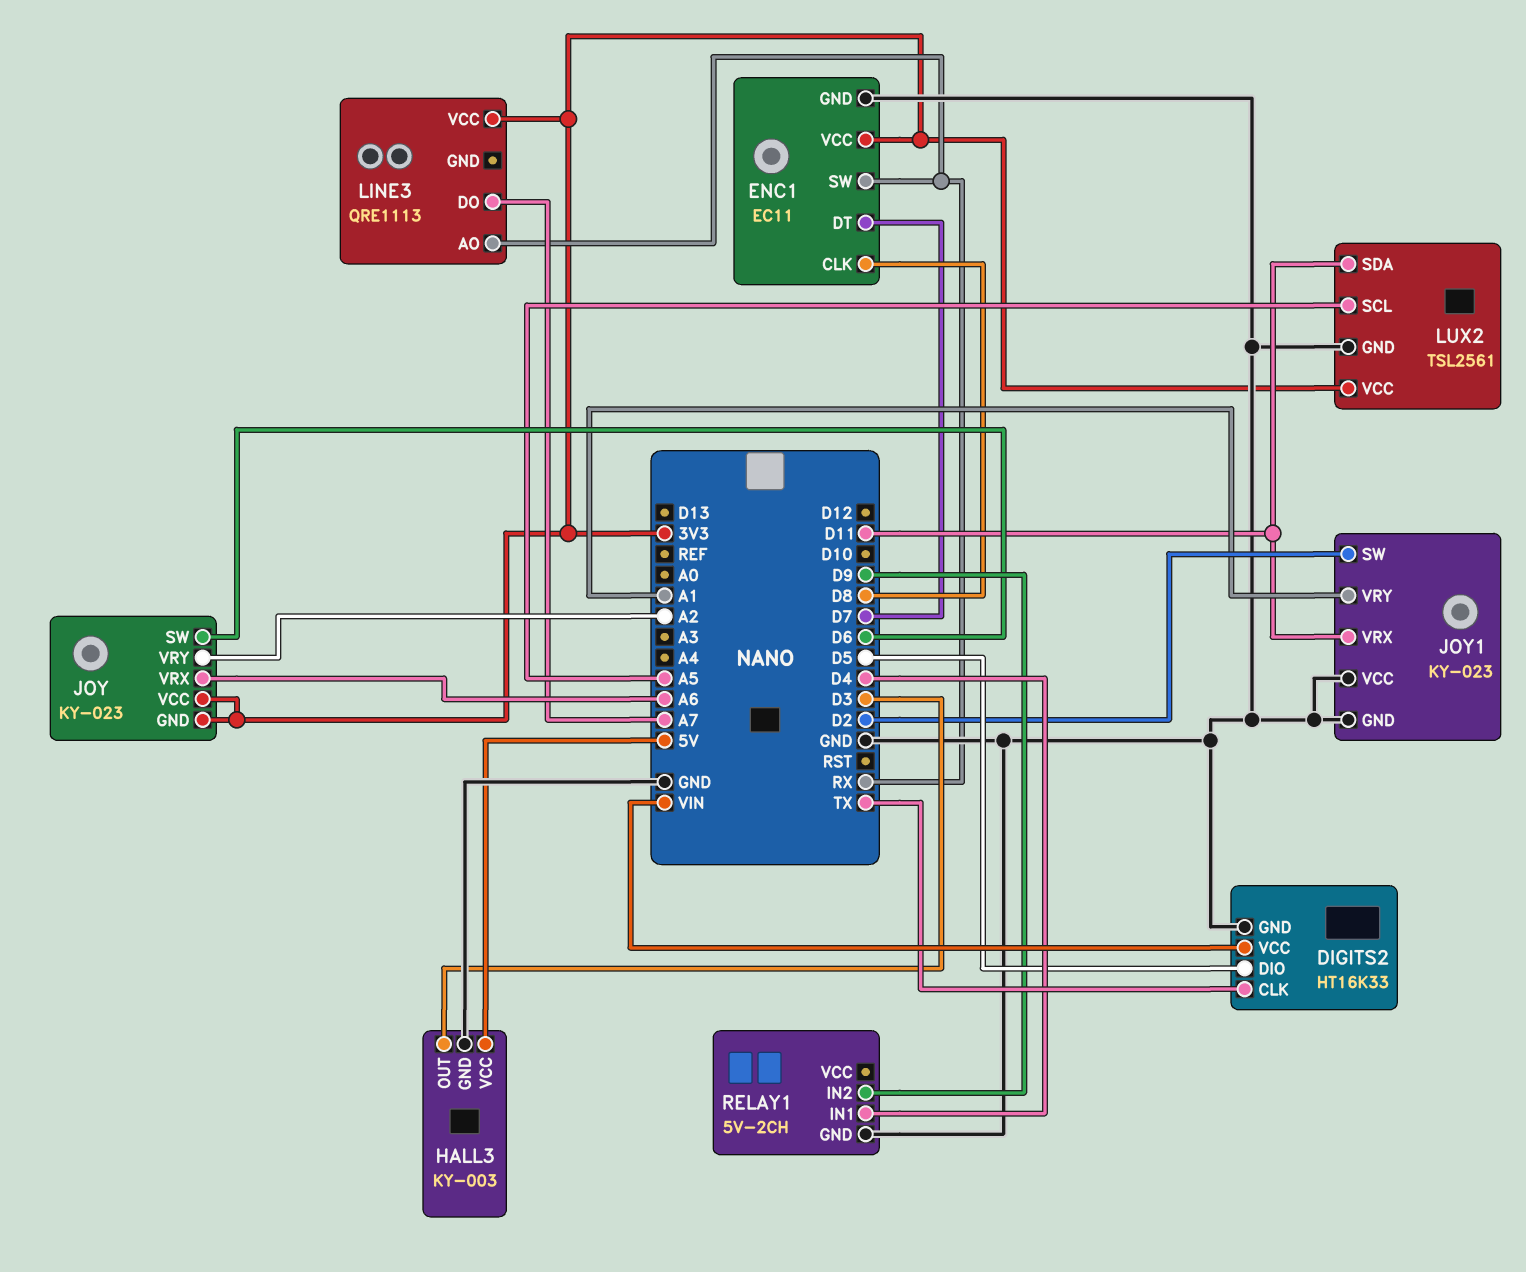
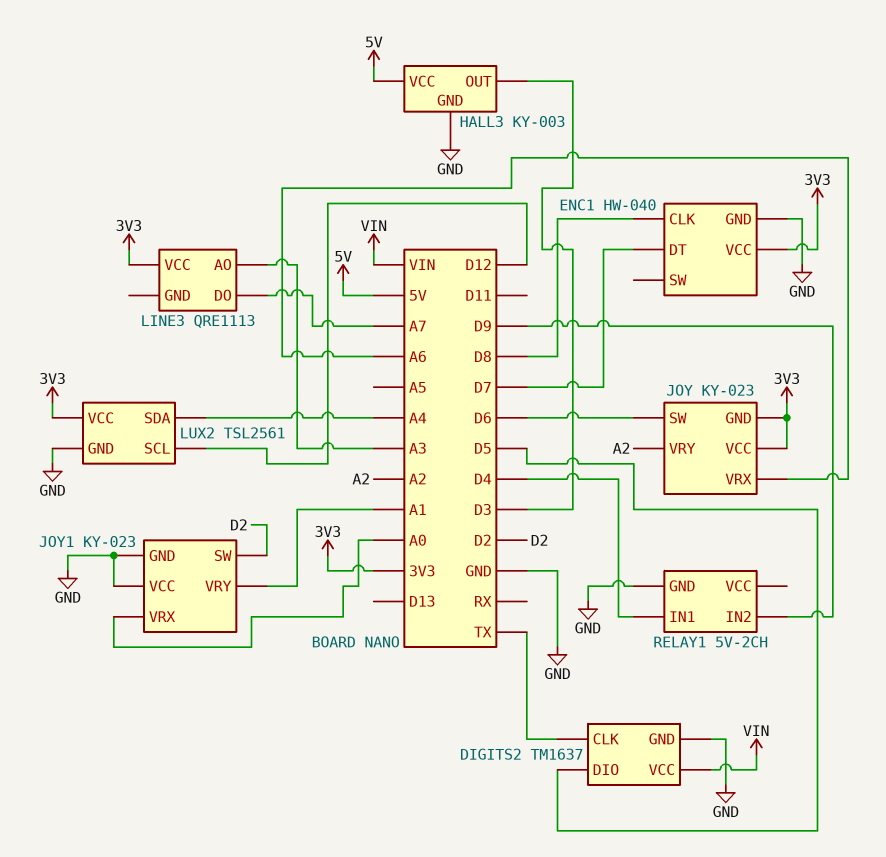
DIGITS2: HT16K33 -> TM1637
ENC1: EC11 -> HW-040
ENC1 pin SW: RX -> none
JOY1 pin VRX: D11 -> A0
LINE3 pin AO: RX -> A3
LUX2 pin SCL: A5 -> D12
LUX2 pin SDA: D11 -> A4

